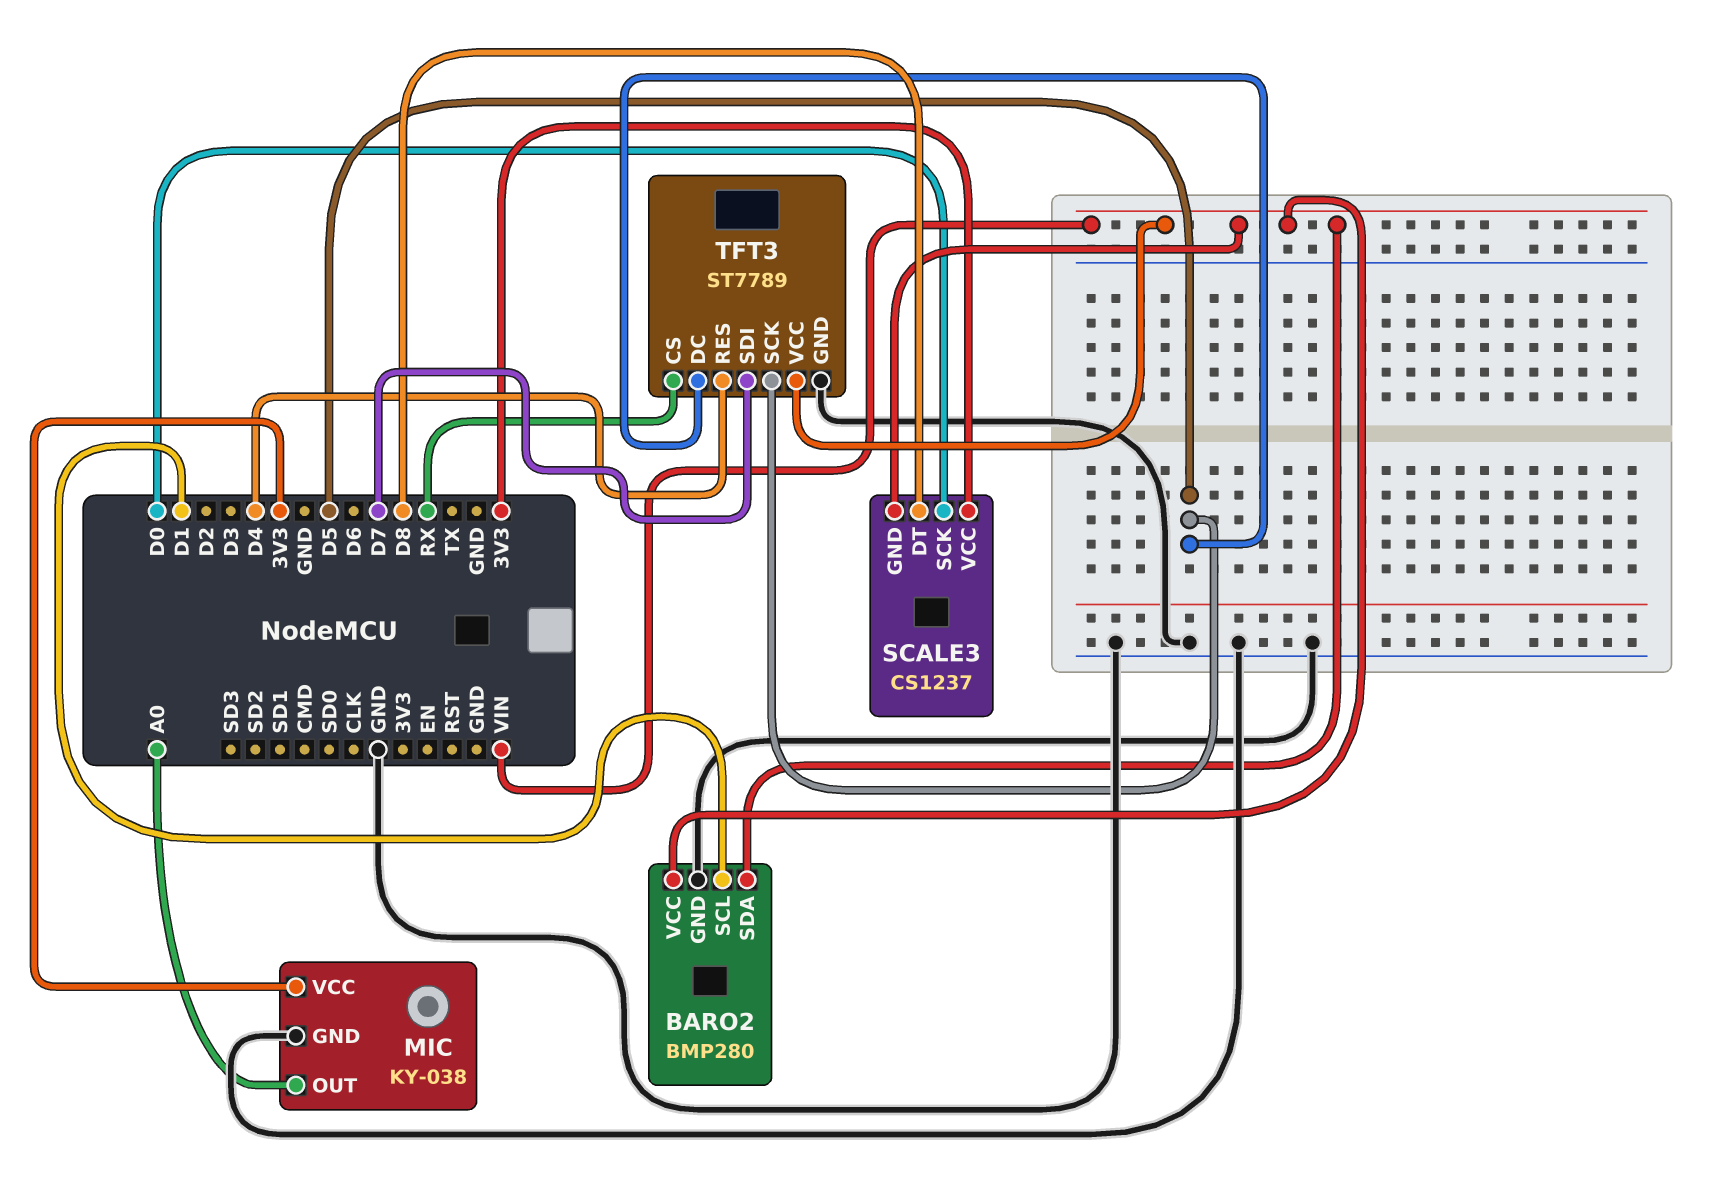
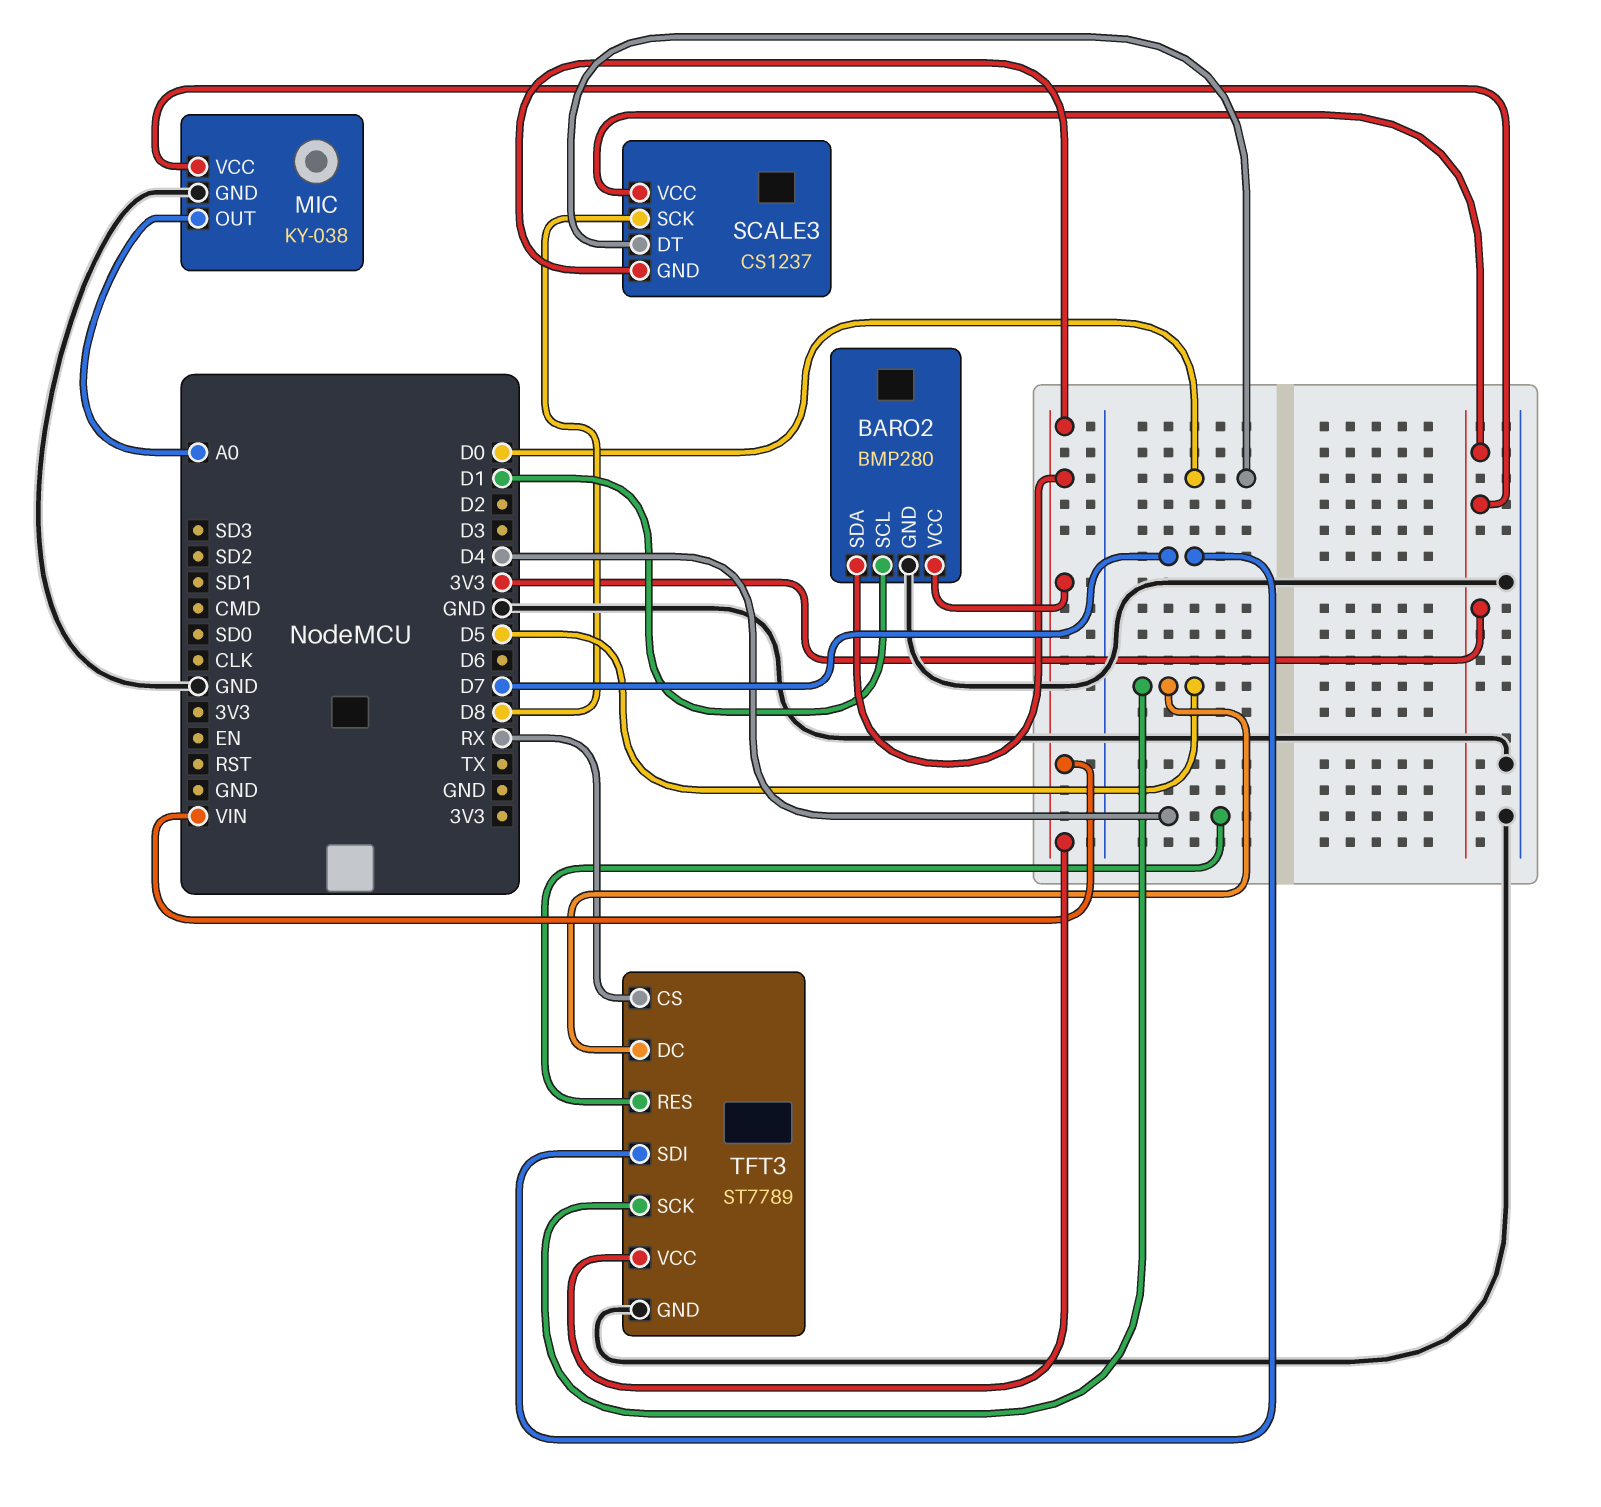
SCALE3 pin DT: D8 -> D0
SCALE3 pin SCK: D0 -> D8

